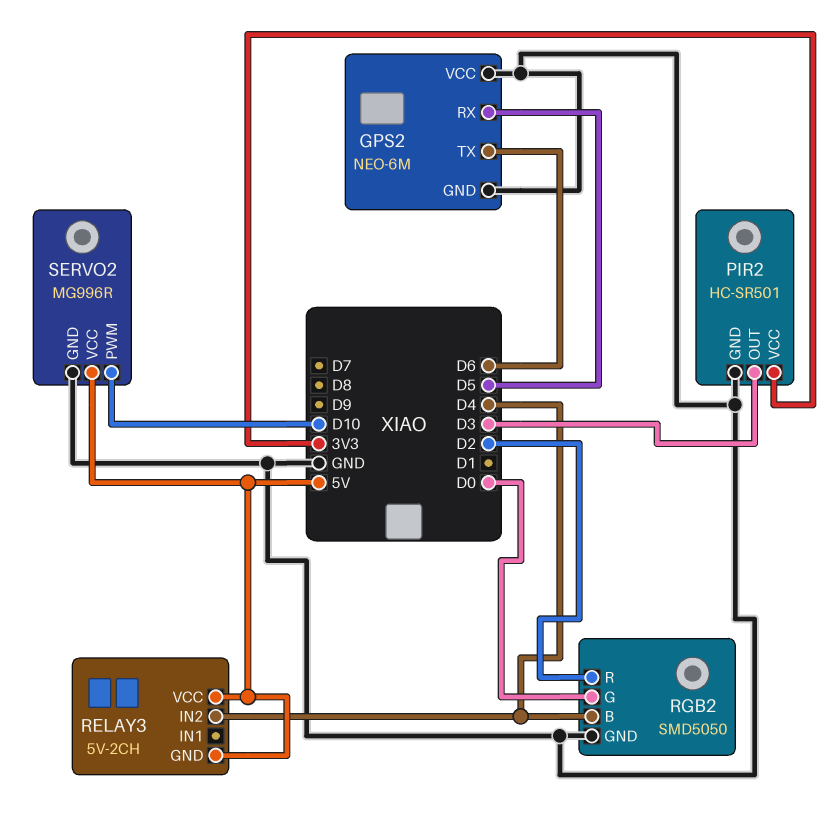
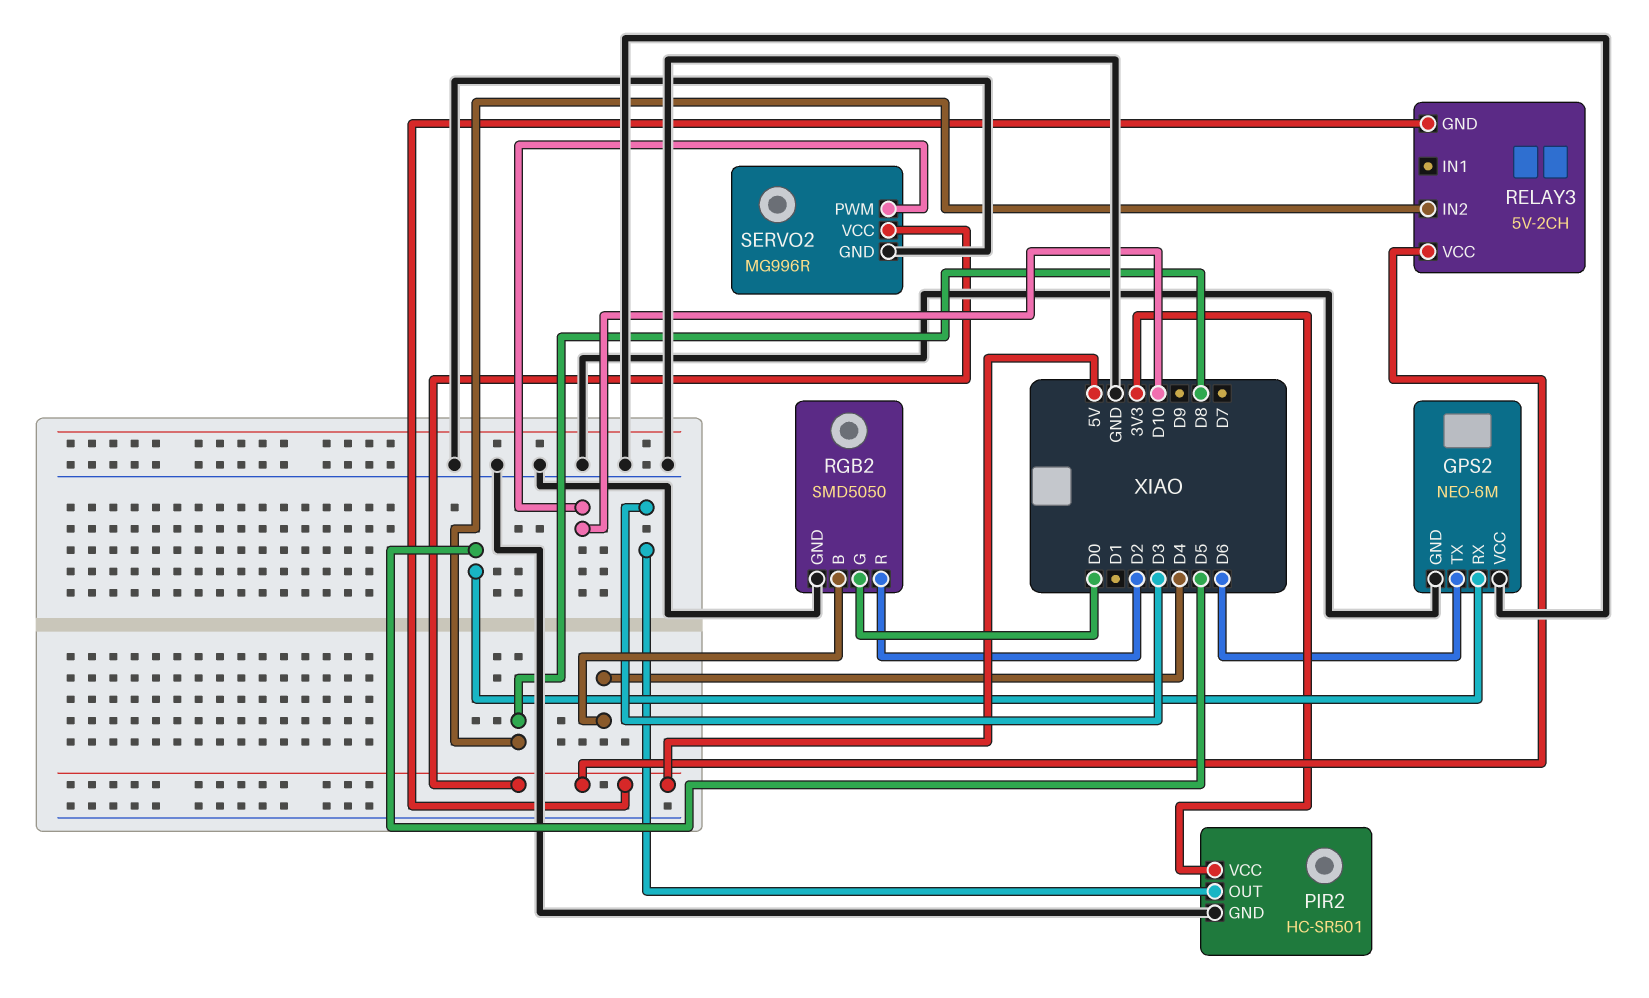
RELAY3 pin IN2: D4 -> D8

